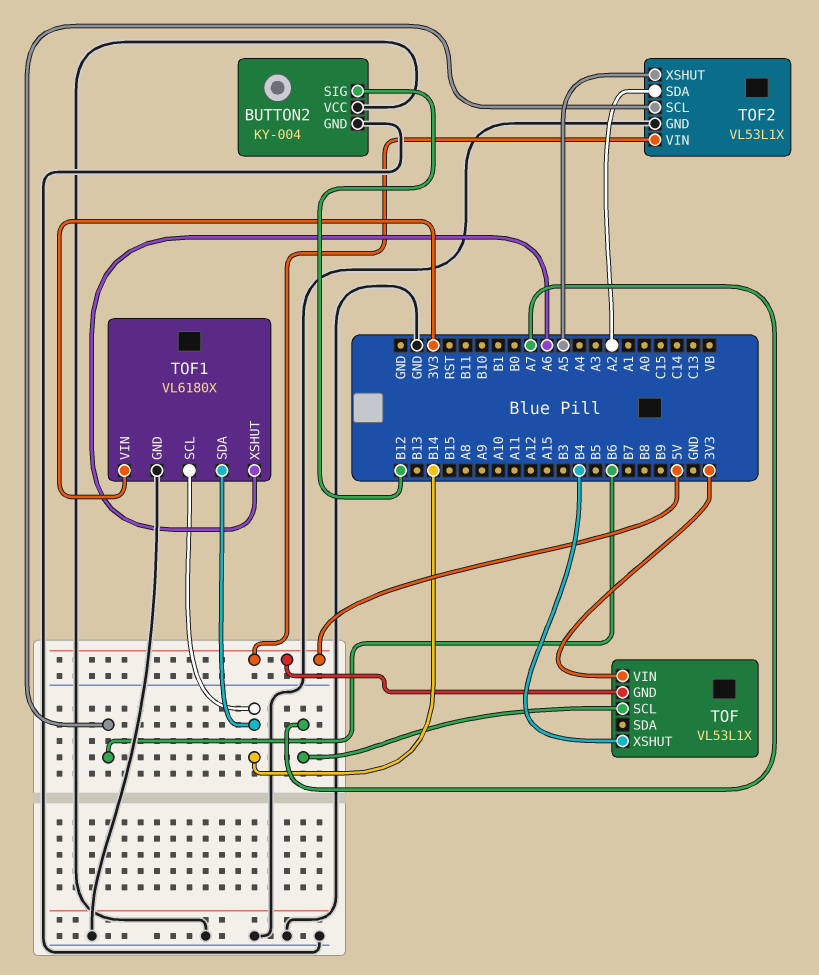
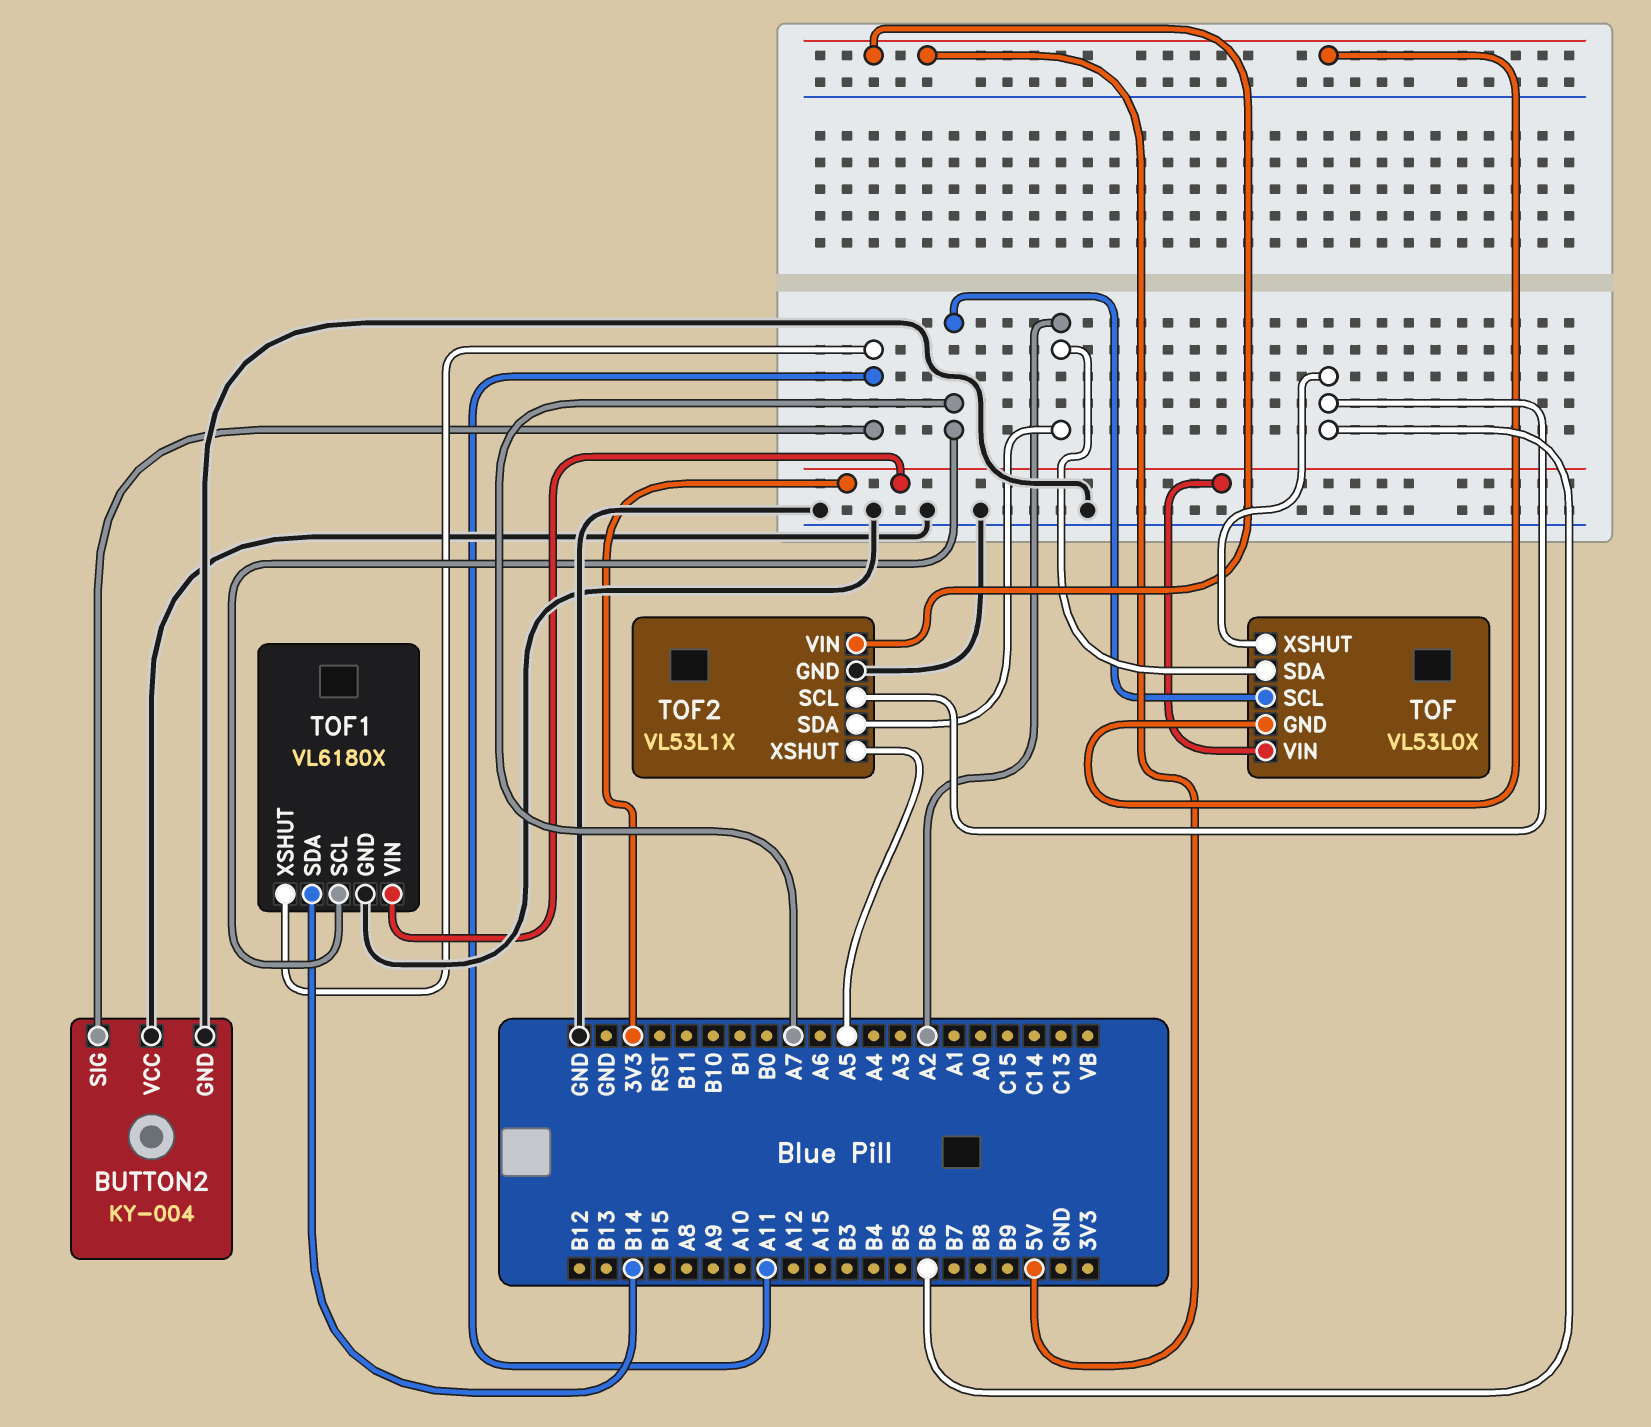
BUTTON2 pin SIG: B12 -> A11
TOF: VL53L1X -> VL53L0X
TOF pin SDA: none -> A2
TOF pin XSHUT: B4 -> B6
TOF1 pin SCL: B14 -> A7
TOF1 pin XSHUT: A6 -> A11

